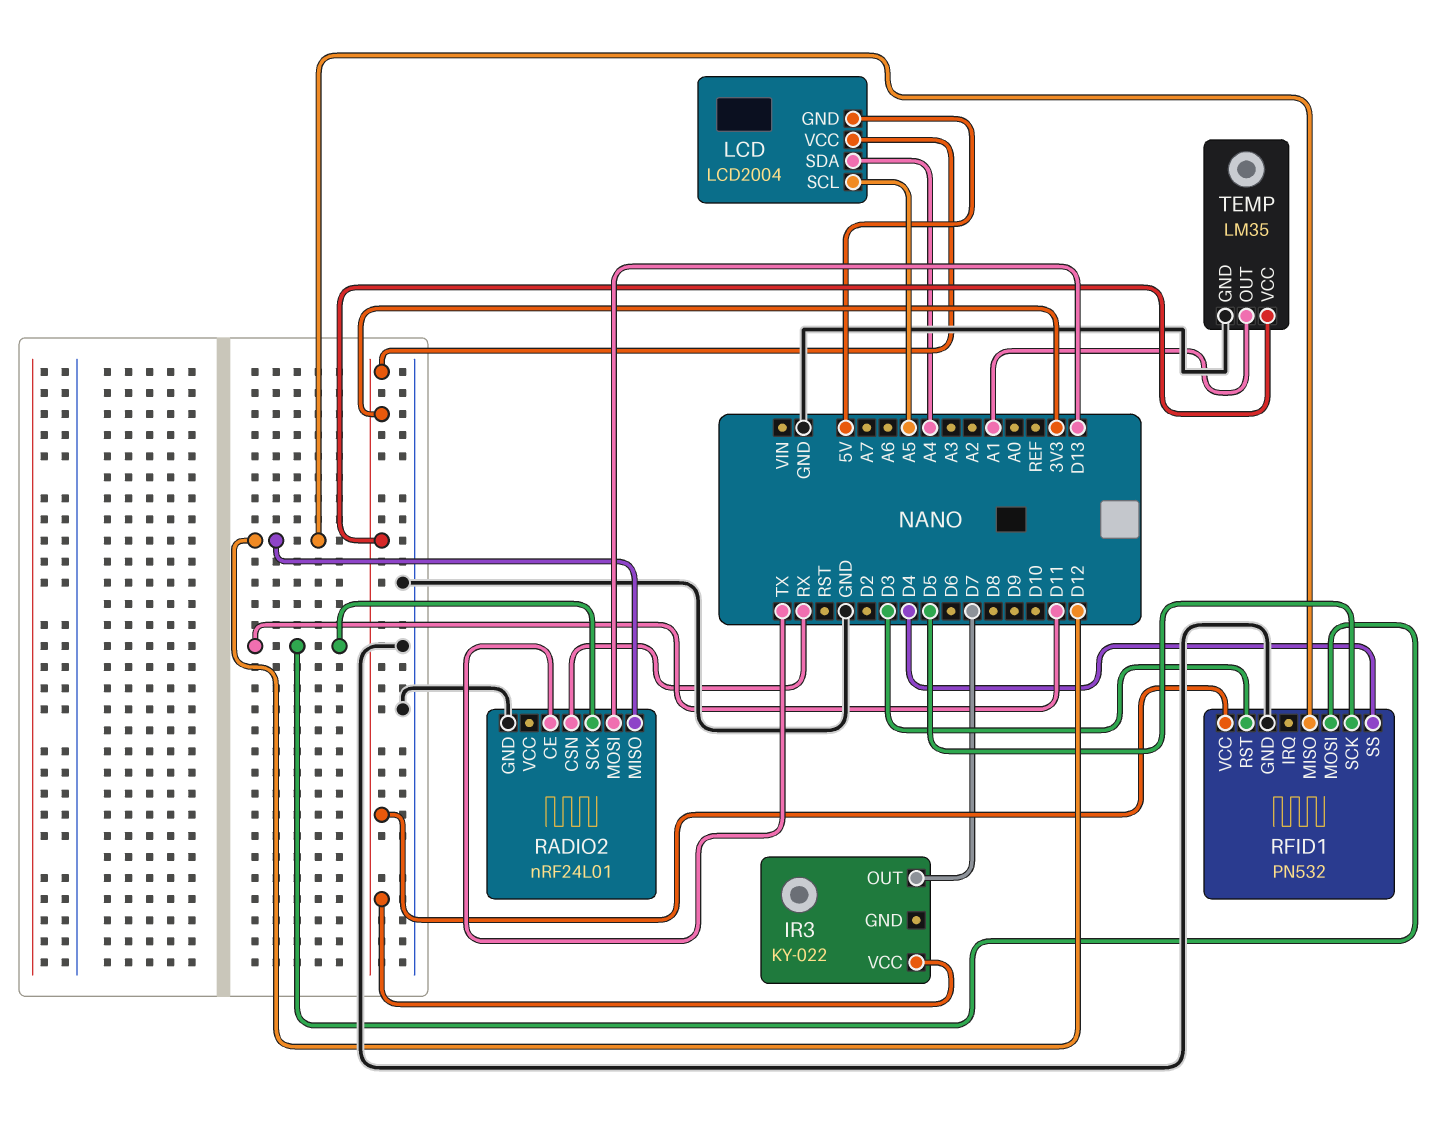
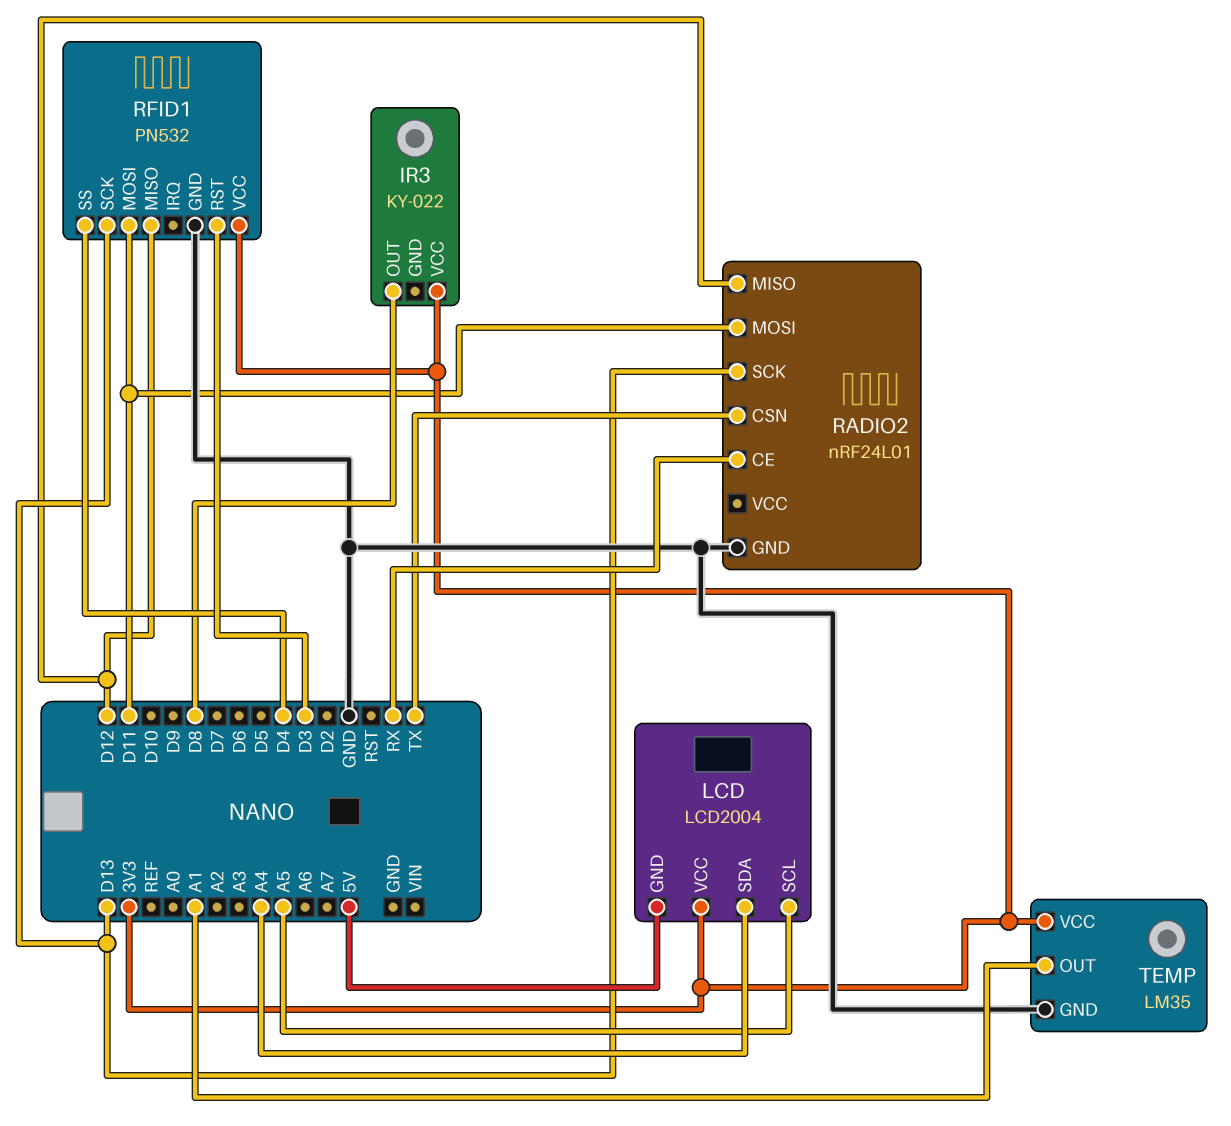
IR3 pin OUT: D7 -> D8
RADIO2 pin CE: TX -> RX
RADIO2 pin CSN: RX -> TX
RADIO2 pin MOSI: D13 -> D11
RADIO2 pin SCK: D11 -> D13
RFID1 pin SCK: D5 -> D13

